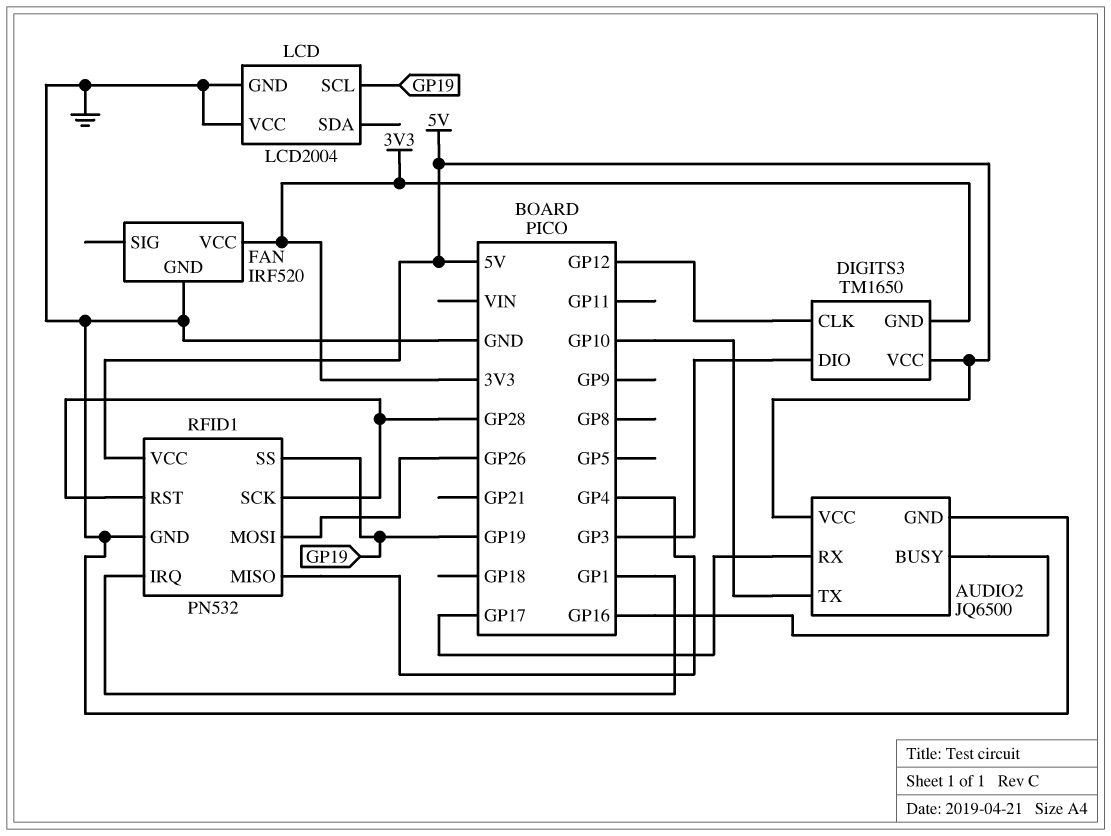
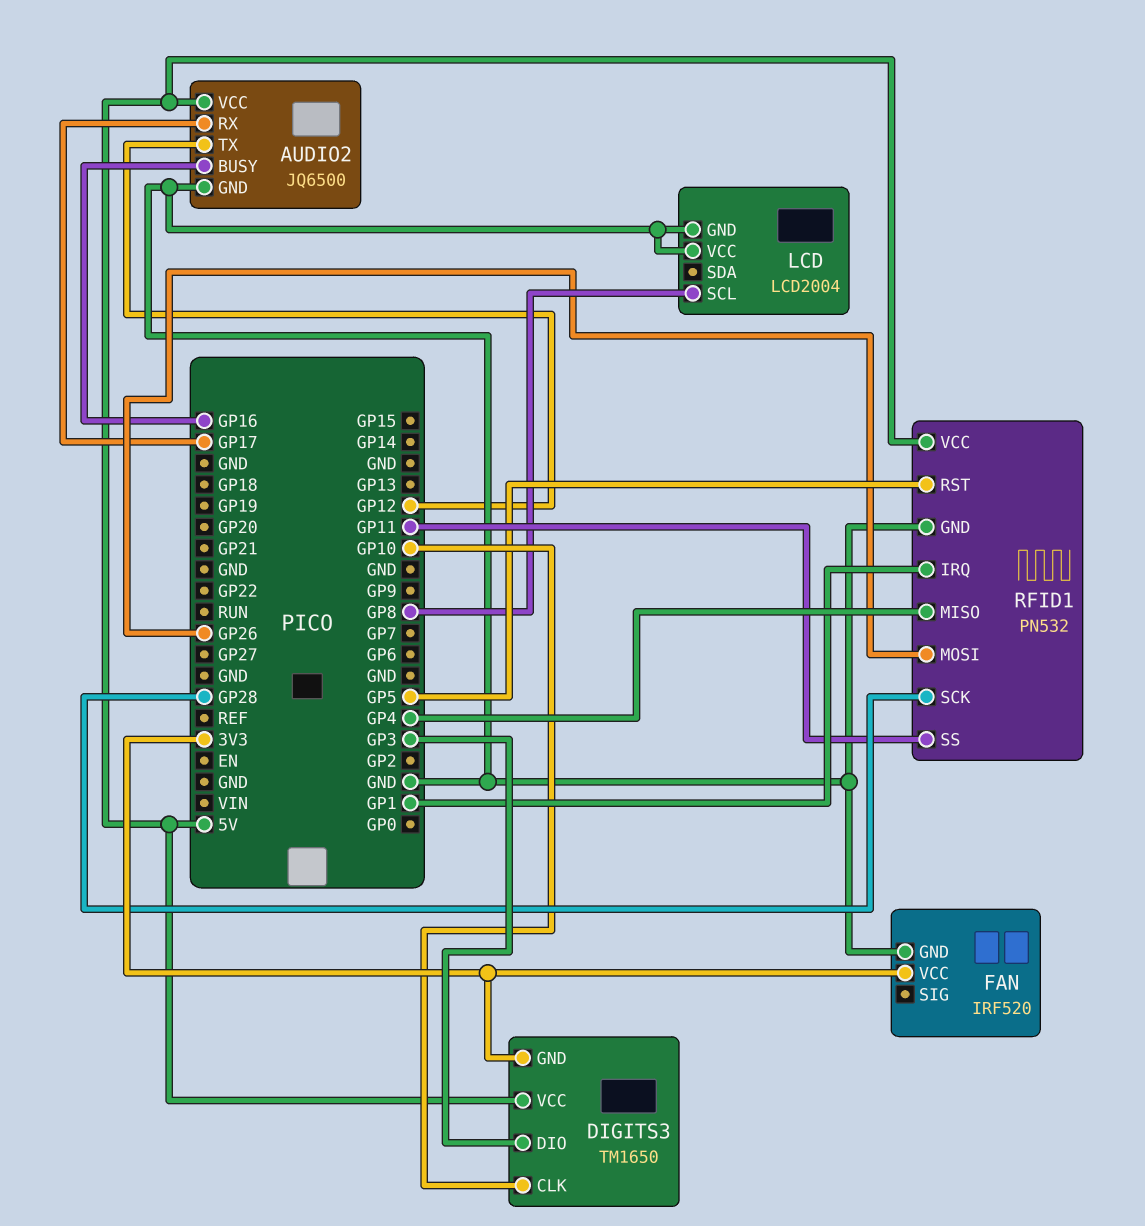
AUDIO2 pin TX: GP10 -> GP12
DIGITS3 pin CLK: GP12 -> GP10
LCD pin SCL: GP19 -> GP8
RFID1 pin RST: GP28 -> GP5
RFID1 pin SS: GP19 -> GP11

